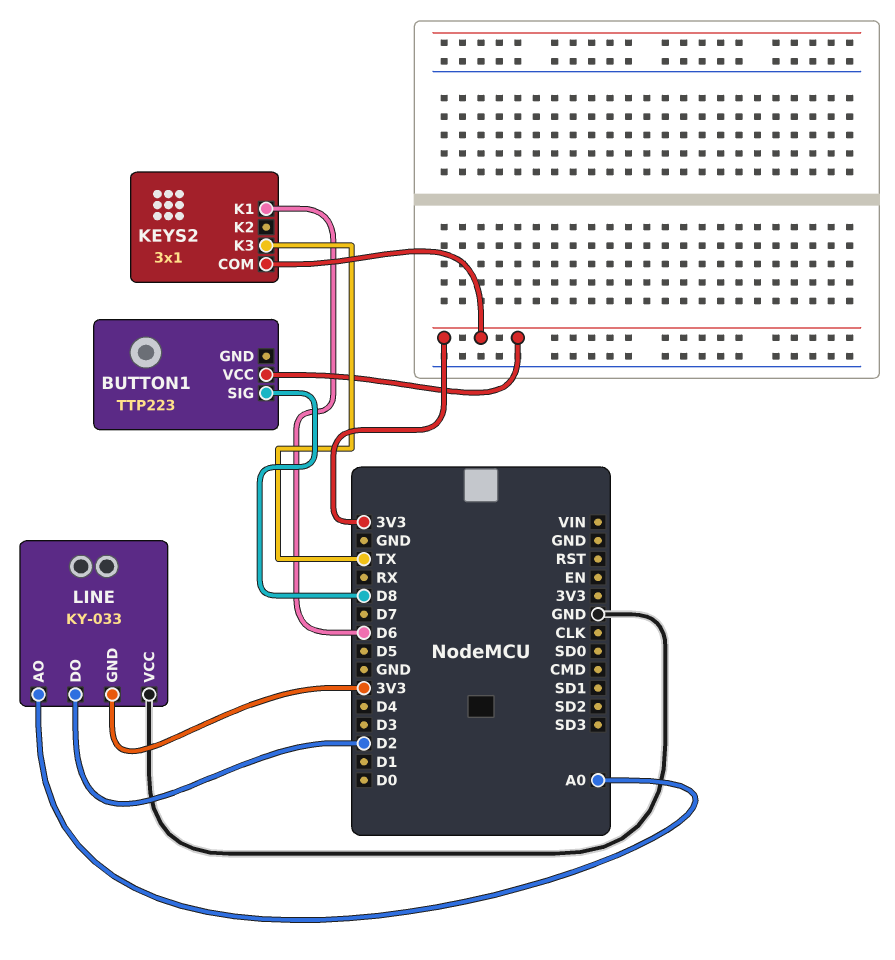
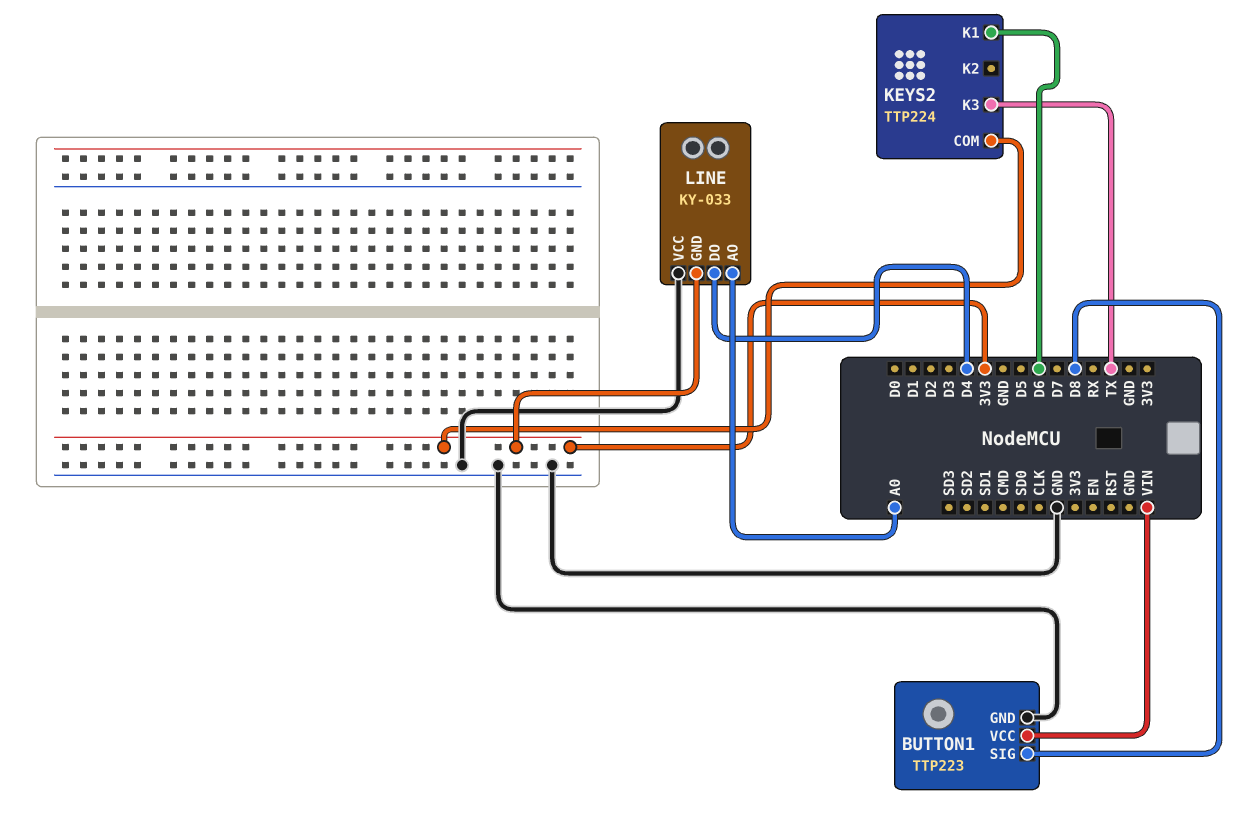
BUTTON1 pin GND: none -> GND
BUTTON1 pin VCC: 3V3 -> VIN
KEYS2: 3x1 -> TTP224
LINE pin DO: D2 -> D4

